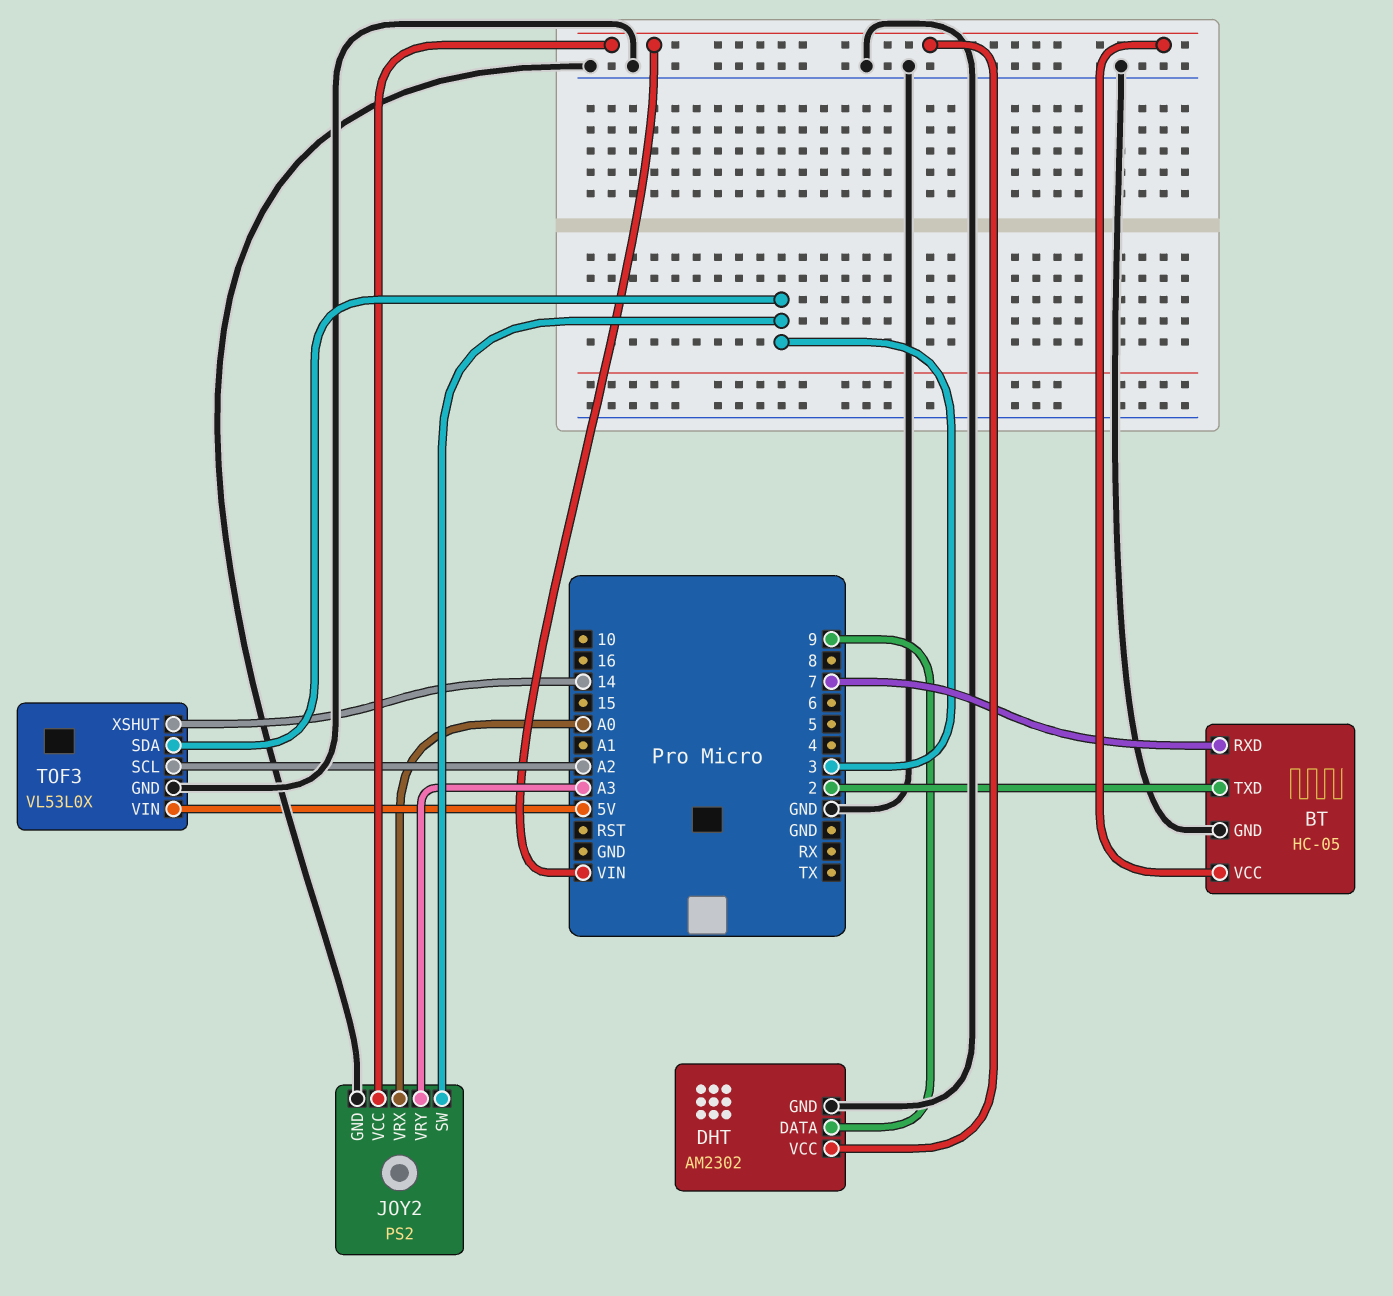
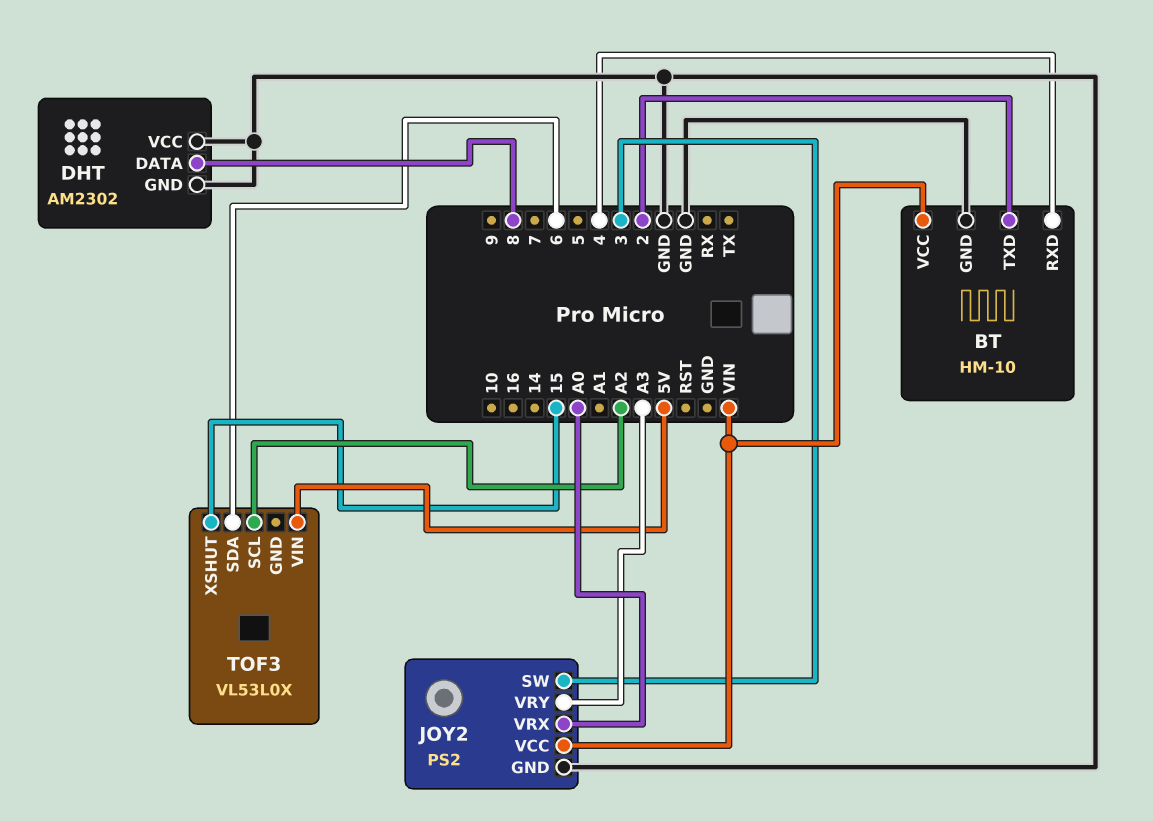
BT: HC-05 -> HM-10
BT pin RXD: 7 -> 4
DHT pin DATA: 9 -> 8
DHT pin VCC: VIN -> GND
TOF3 pin GND: GND -> none
TOF3 pin SDA: 3 -> 6
TOF3 pin XSHUT: 14 -> 15

